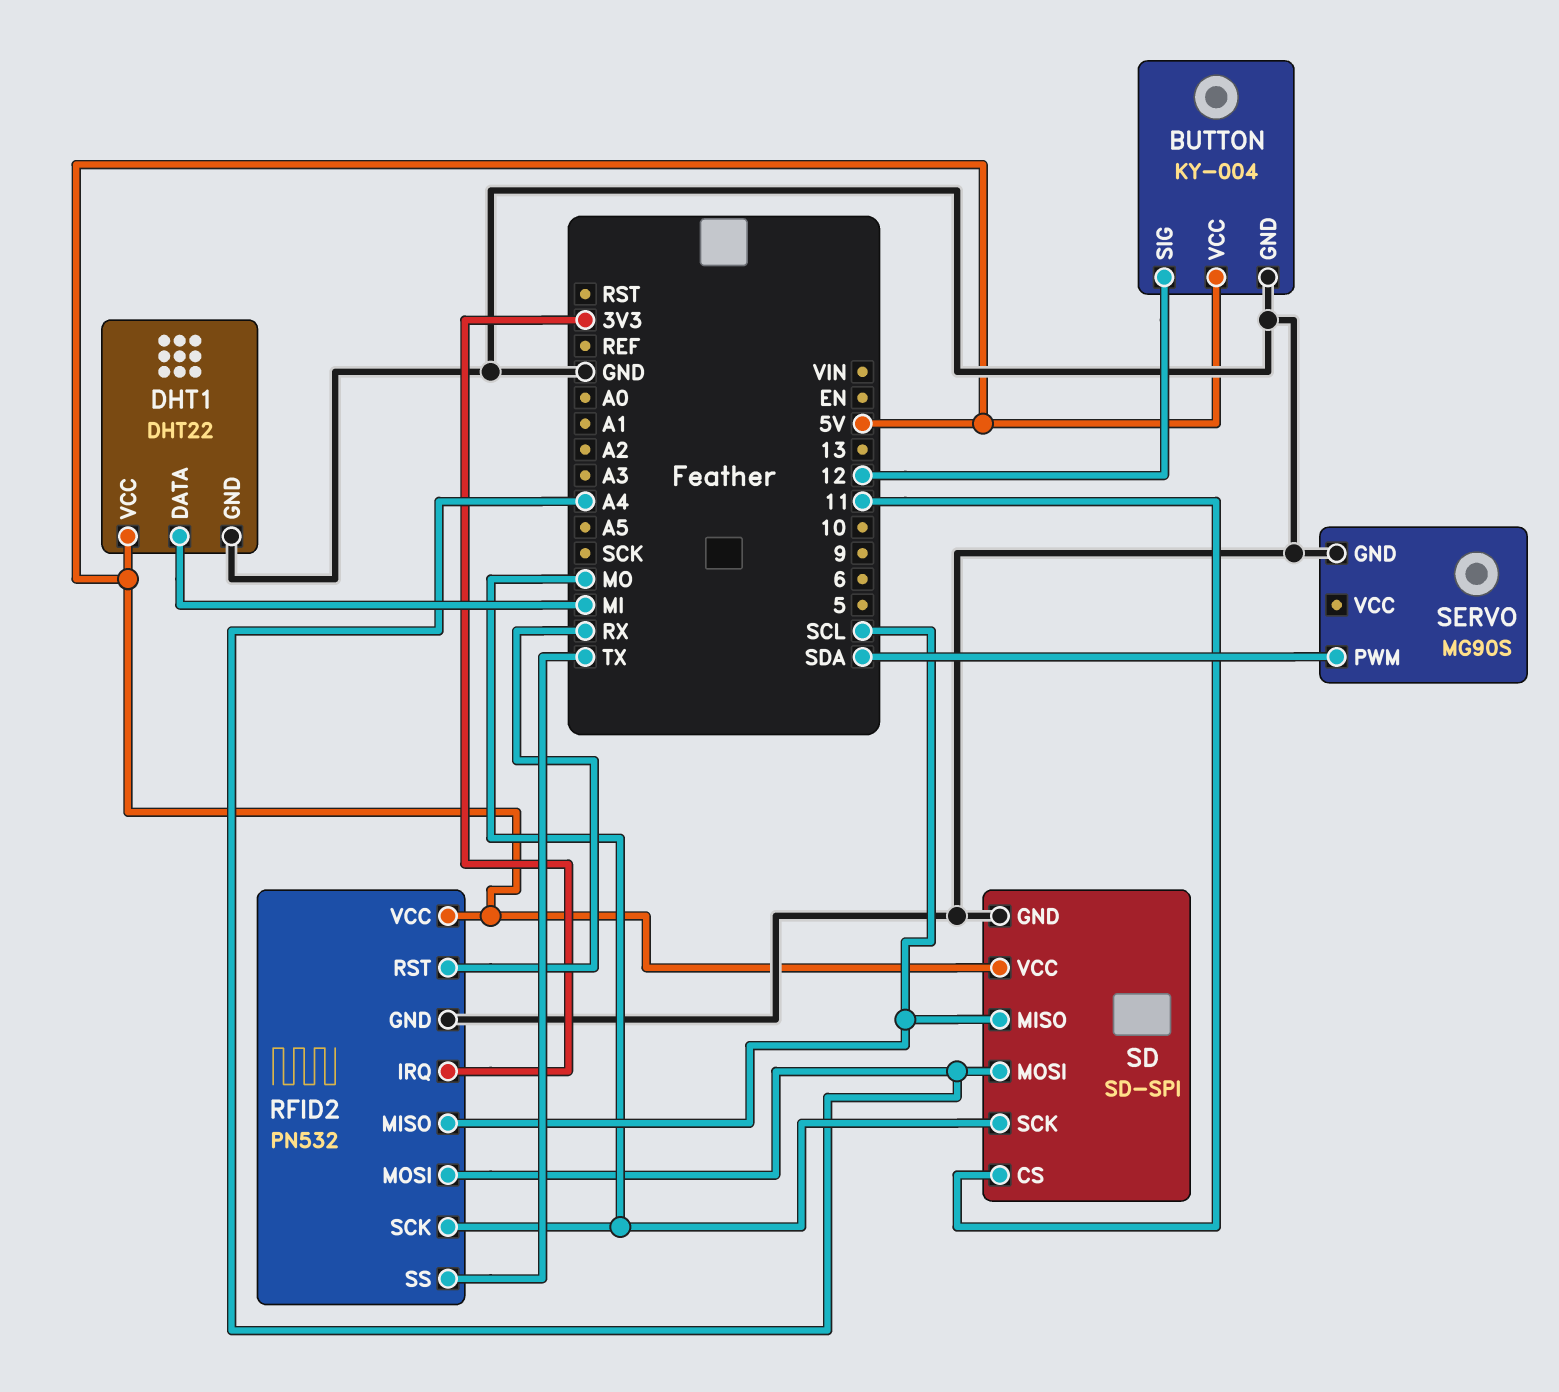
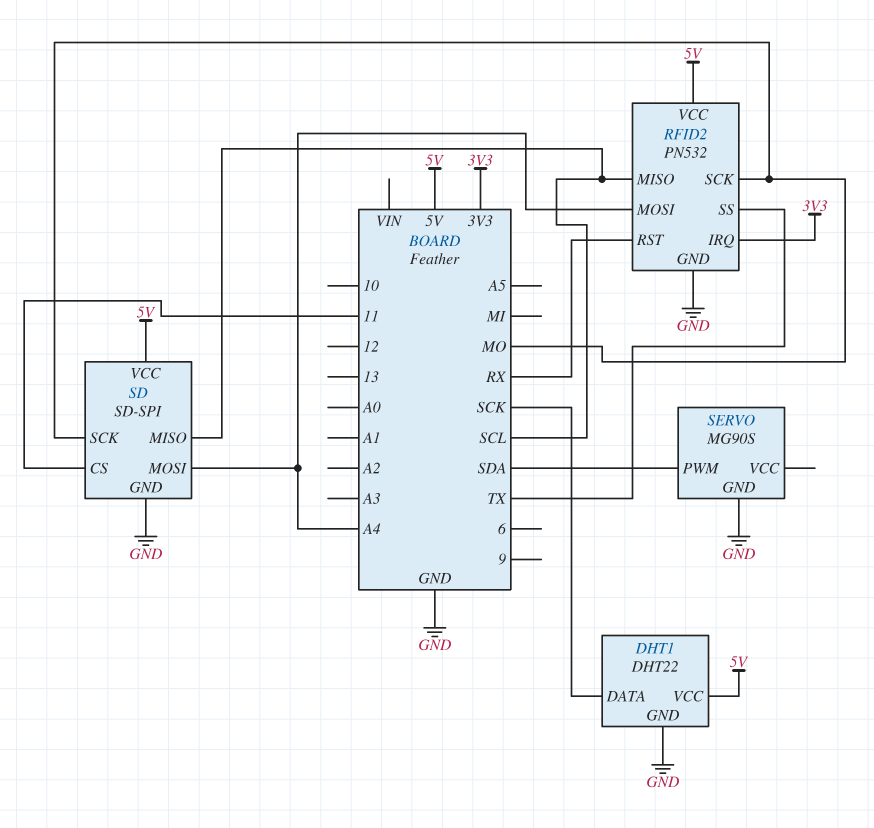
BUTTON: KY-004 -> none
BUTTON pin GND: GND -> none
BUTTON pin SIG: 12 -> none
BUTTON pin VCC: 5V -> none
DHT1 pin DATA: MI -> SCK

